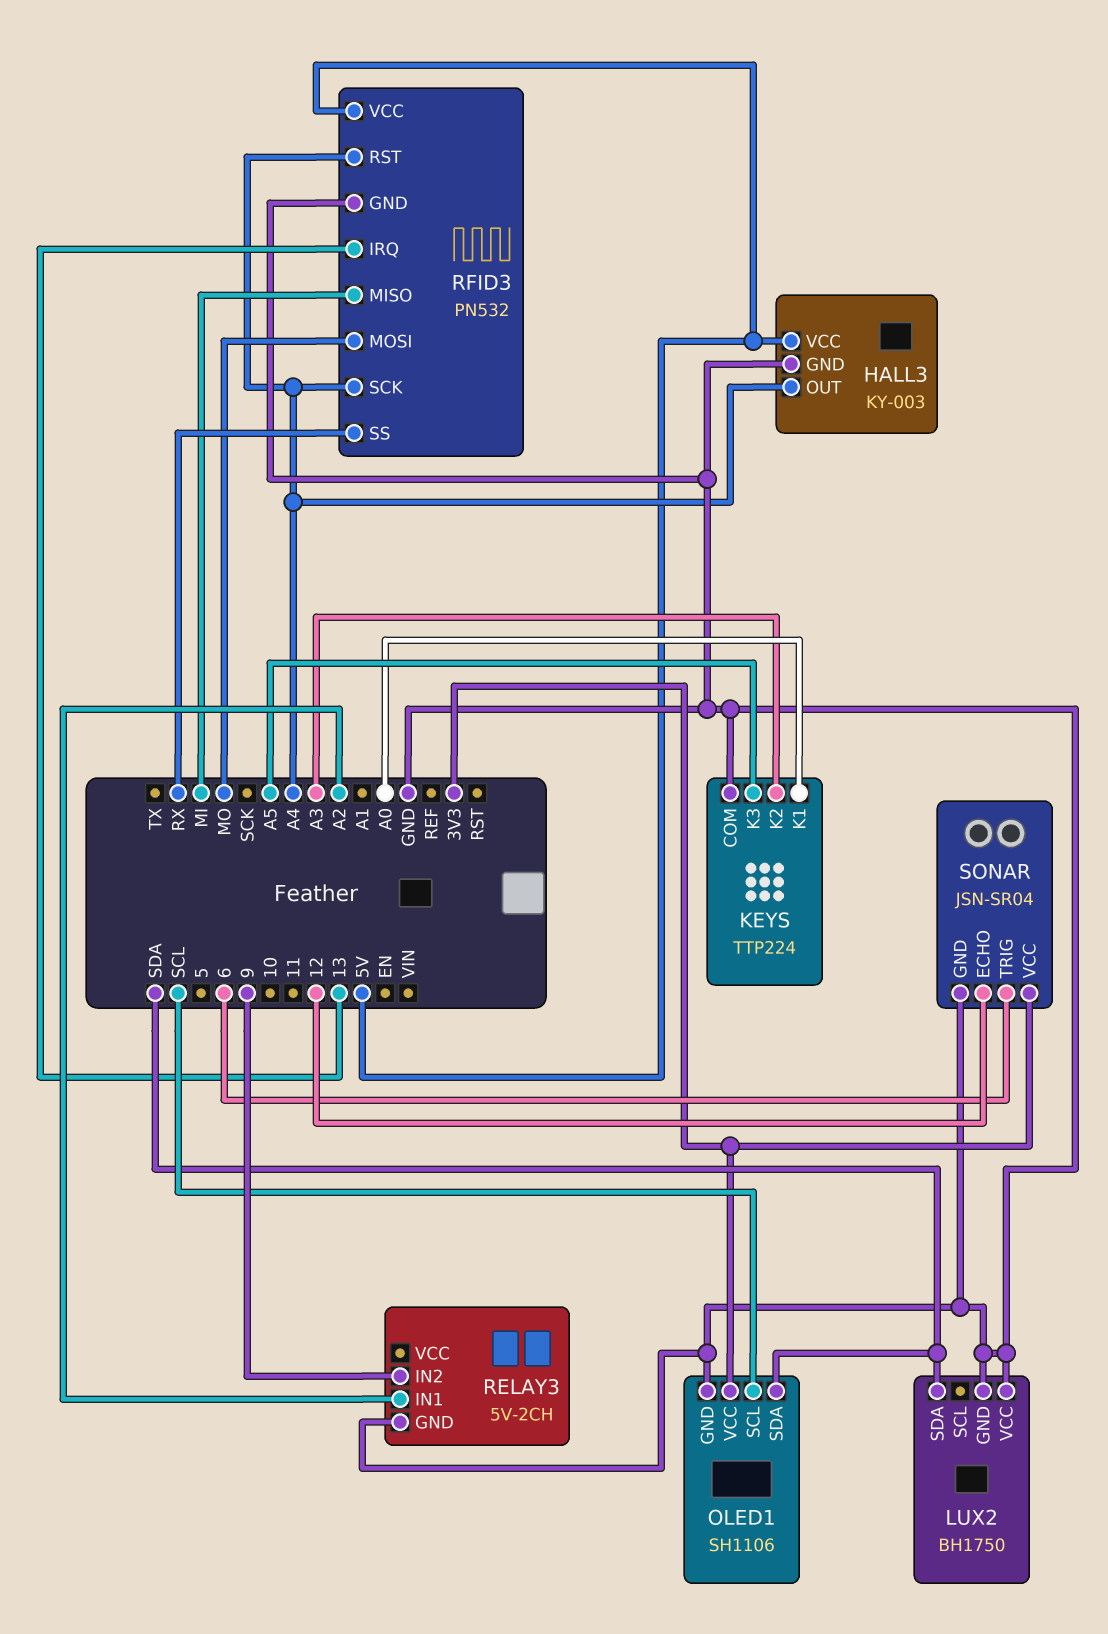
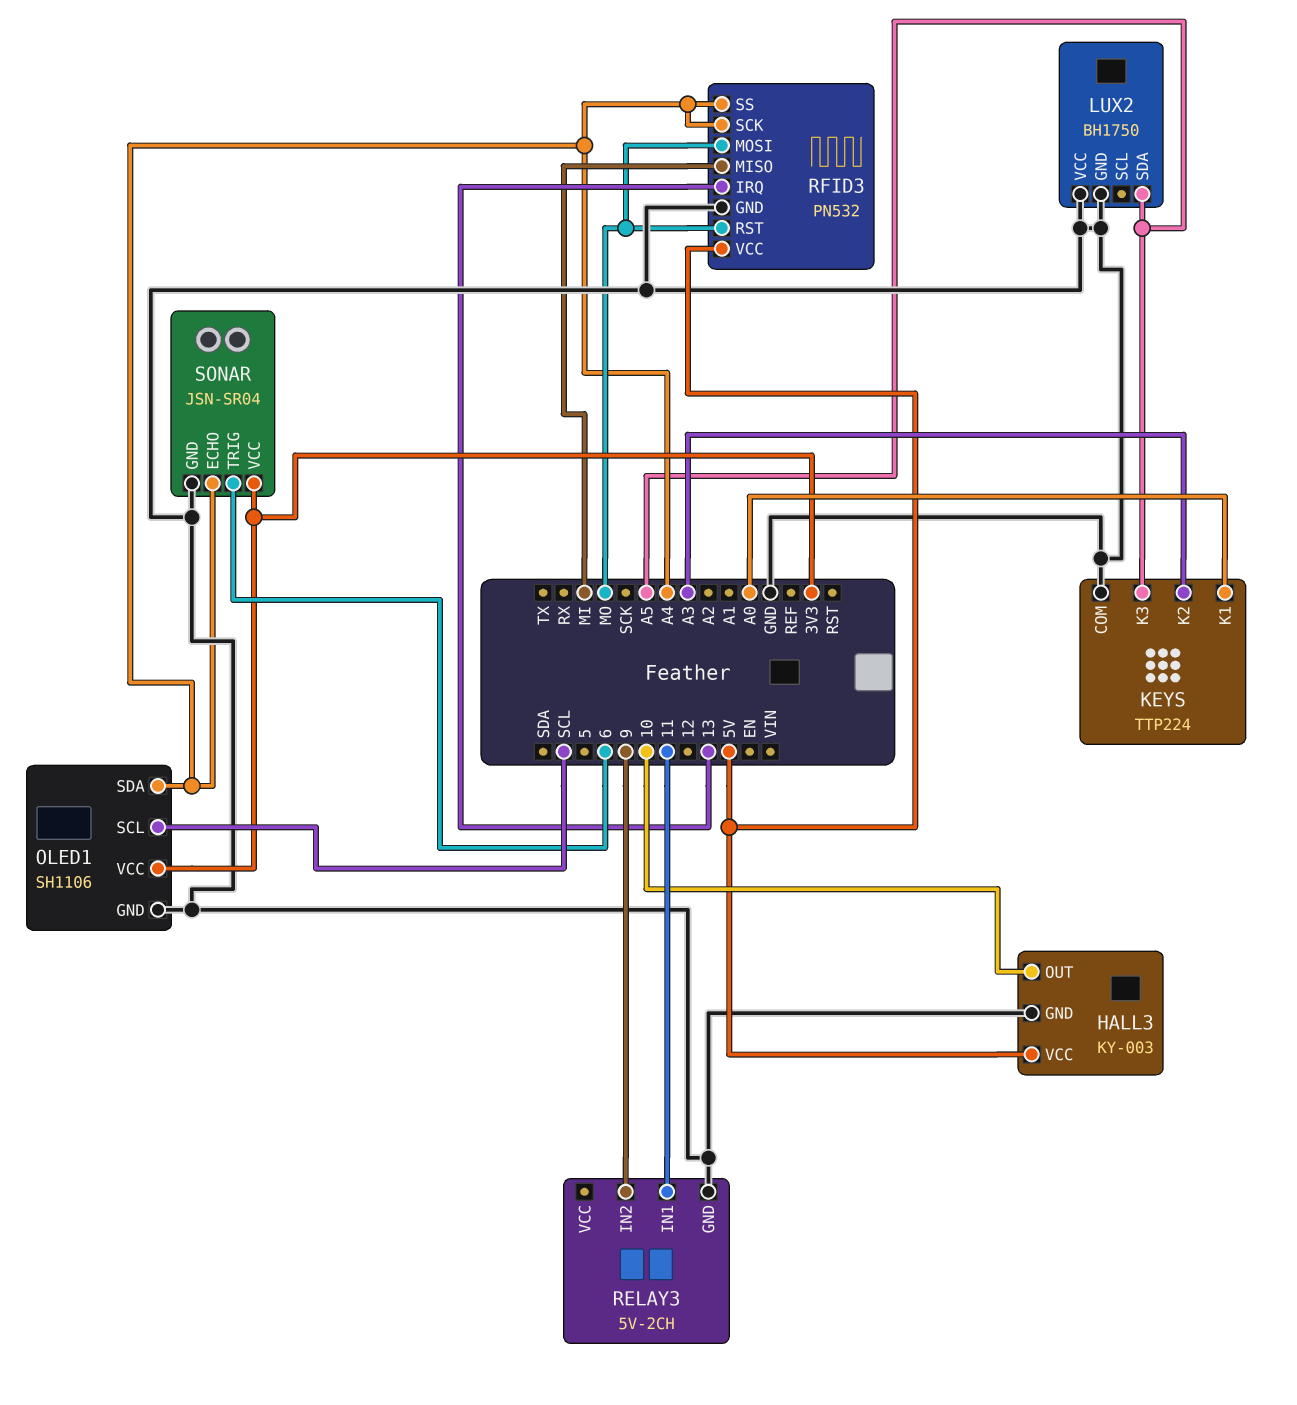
HALL3 pin OUT: A4 -> 10
LUX2 pin SDA: SDA -> A5
OLED1 pin SDA: SDA -> A4
RELAY3 pin IN1: A2 -> 11
RFID3 pin RST: A4 -> MO
RFID3 pin SS: RX -> A4
SONAR pin ECHO: 12 -> A4

